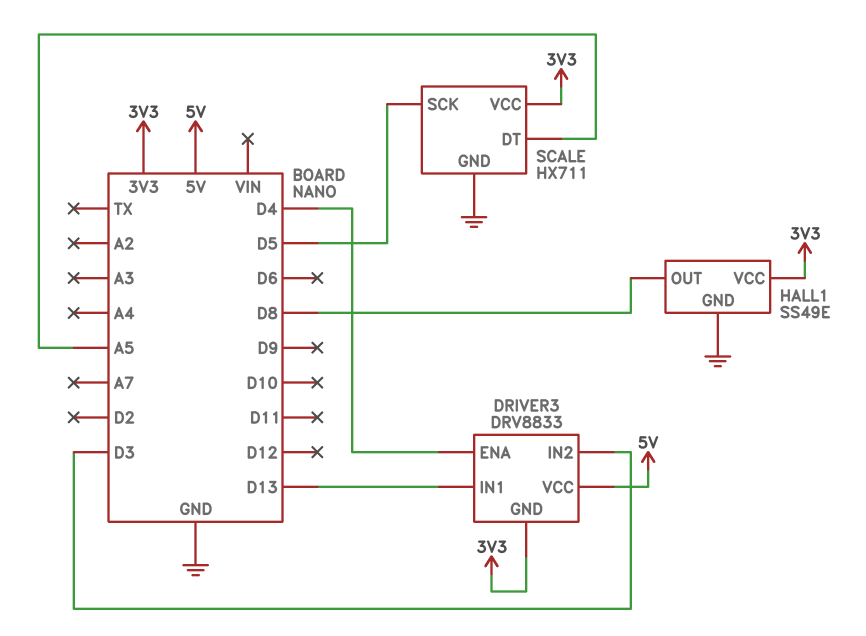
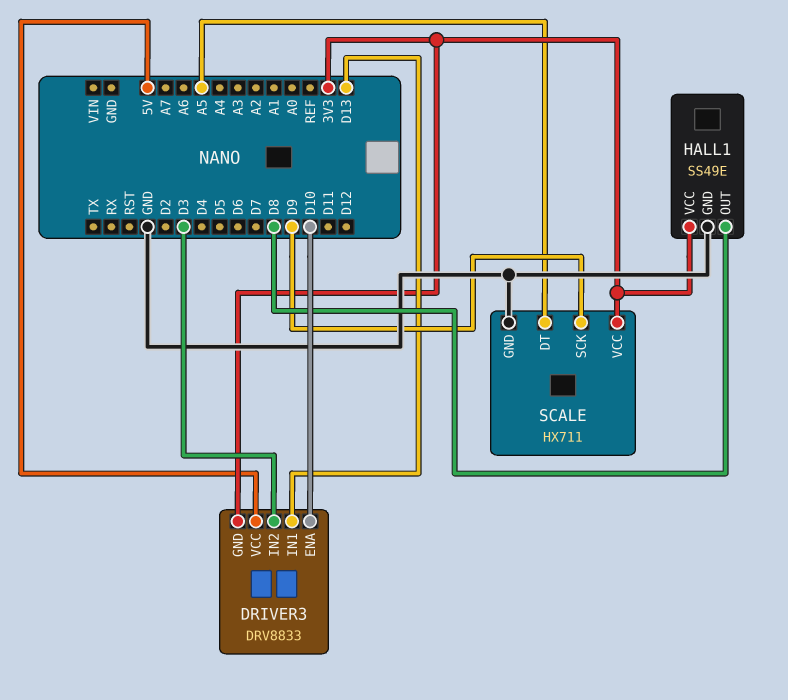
DRIVER3 pin ENA: D4 -> D10
SCALE pin SCK: D5 -> D9

